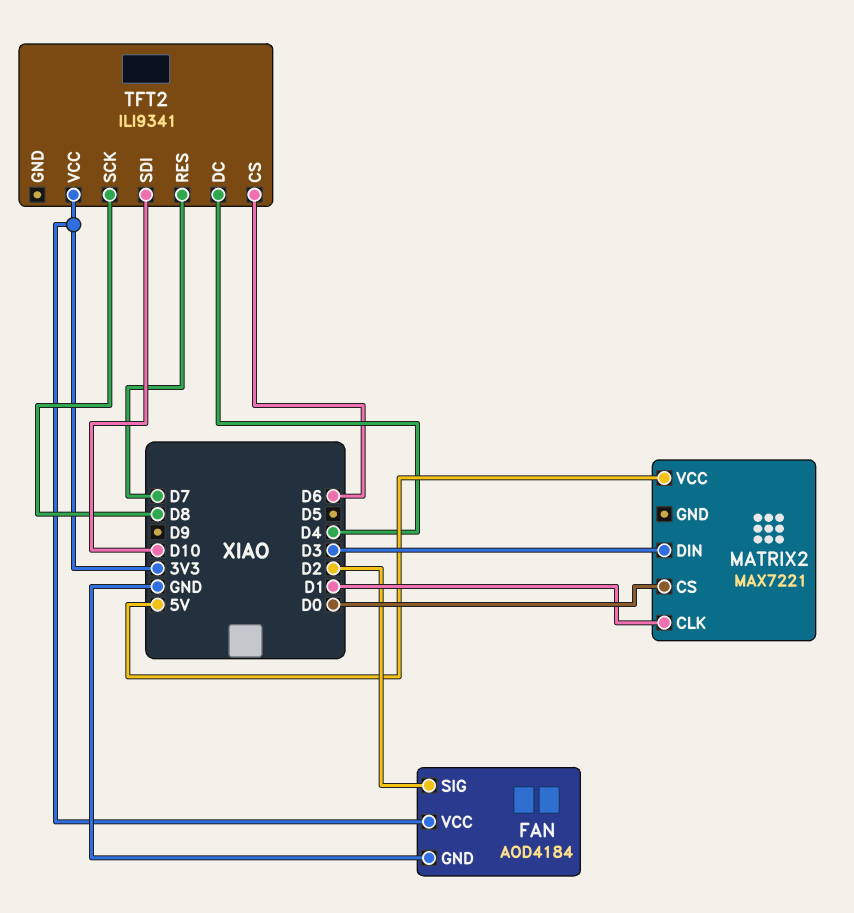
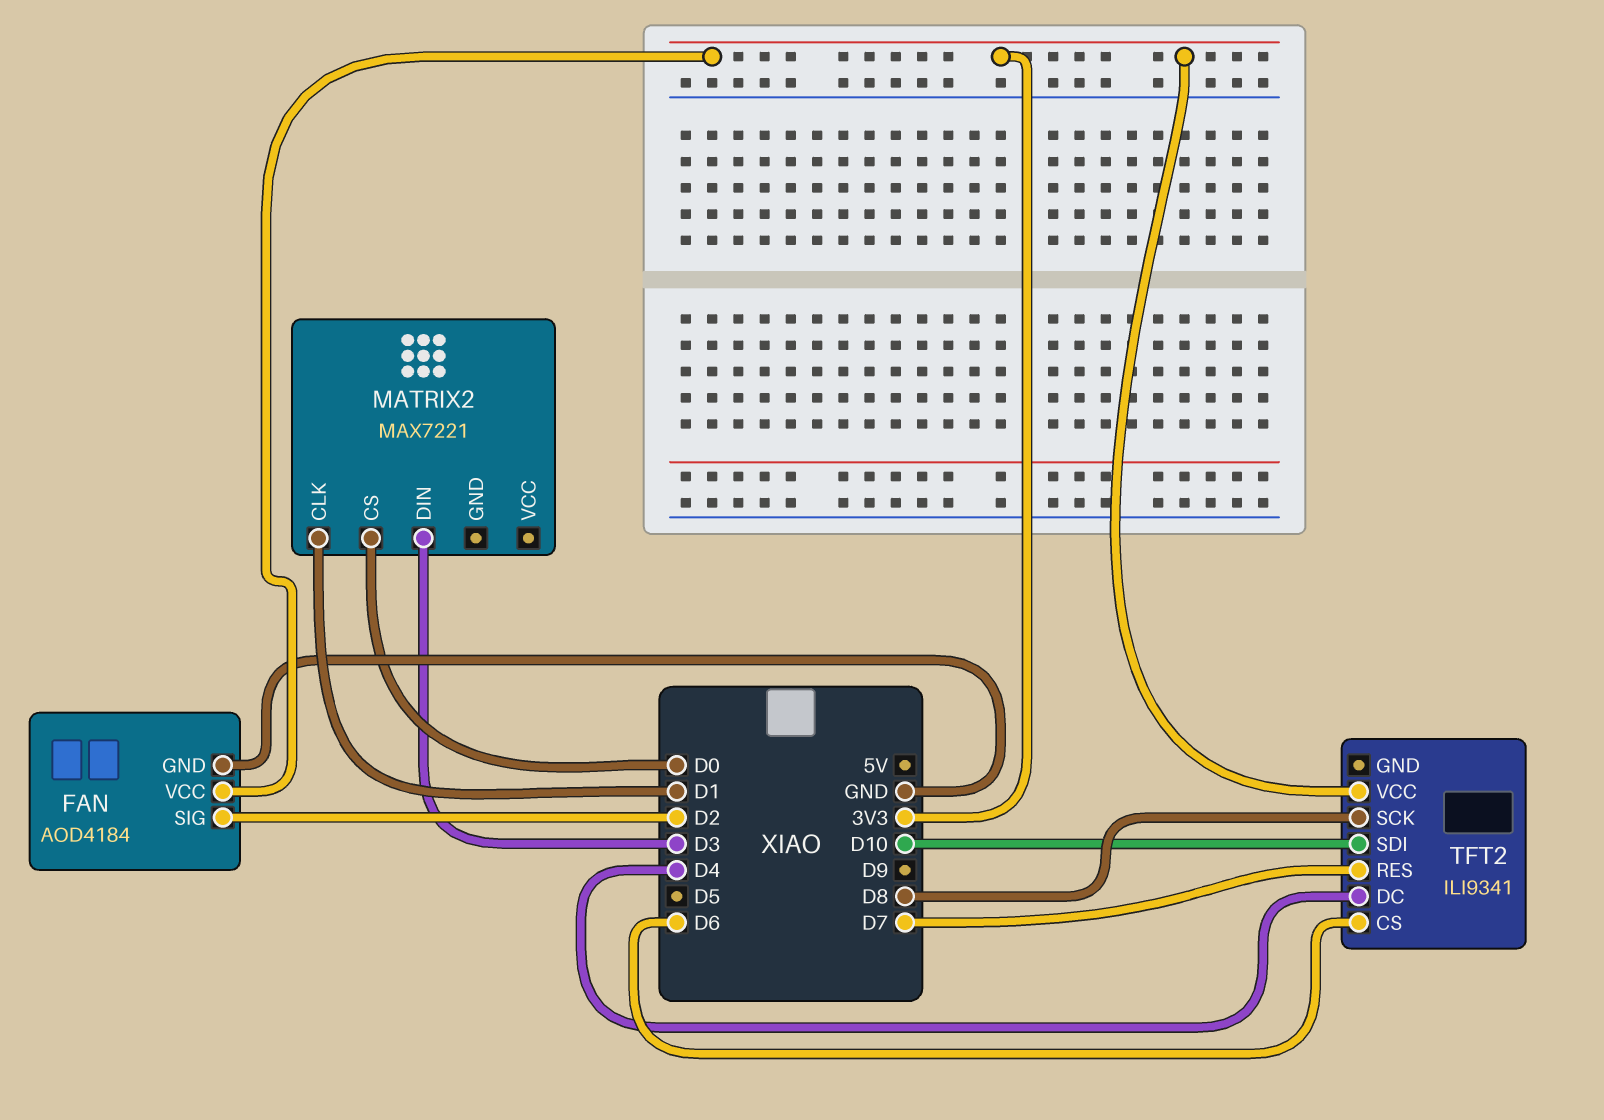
MATRIX2 pin VCC: 5V -> none

